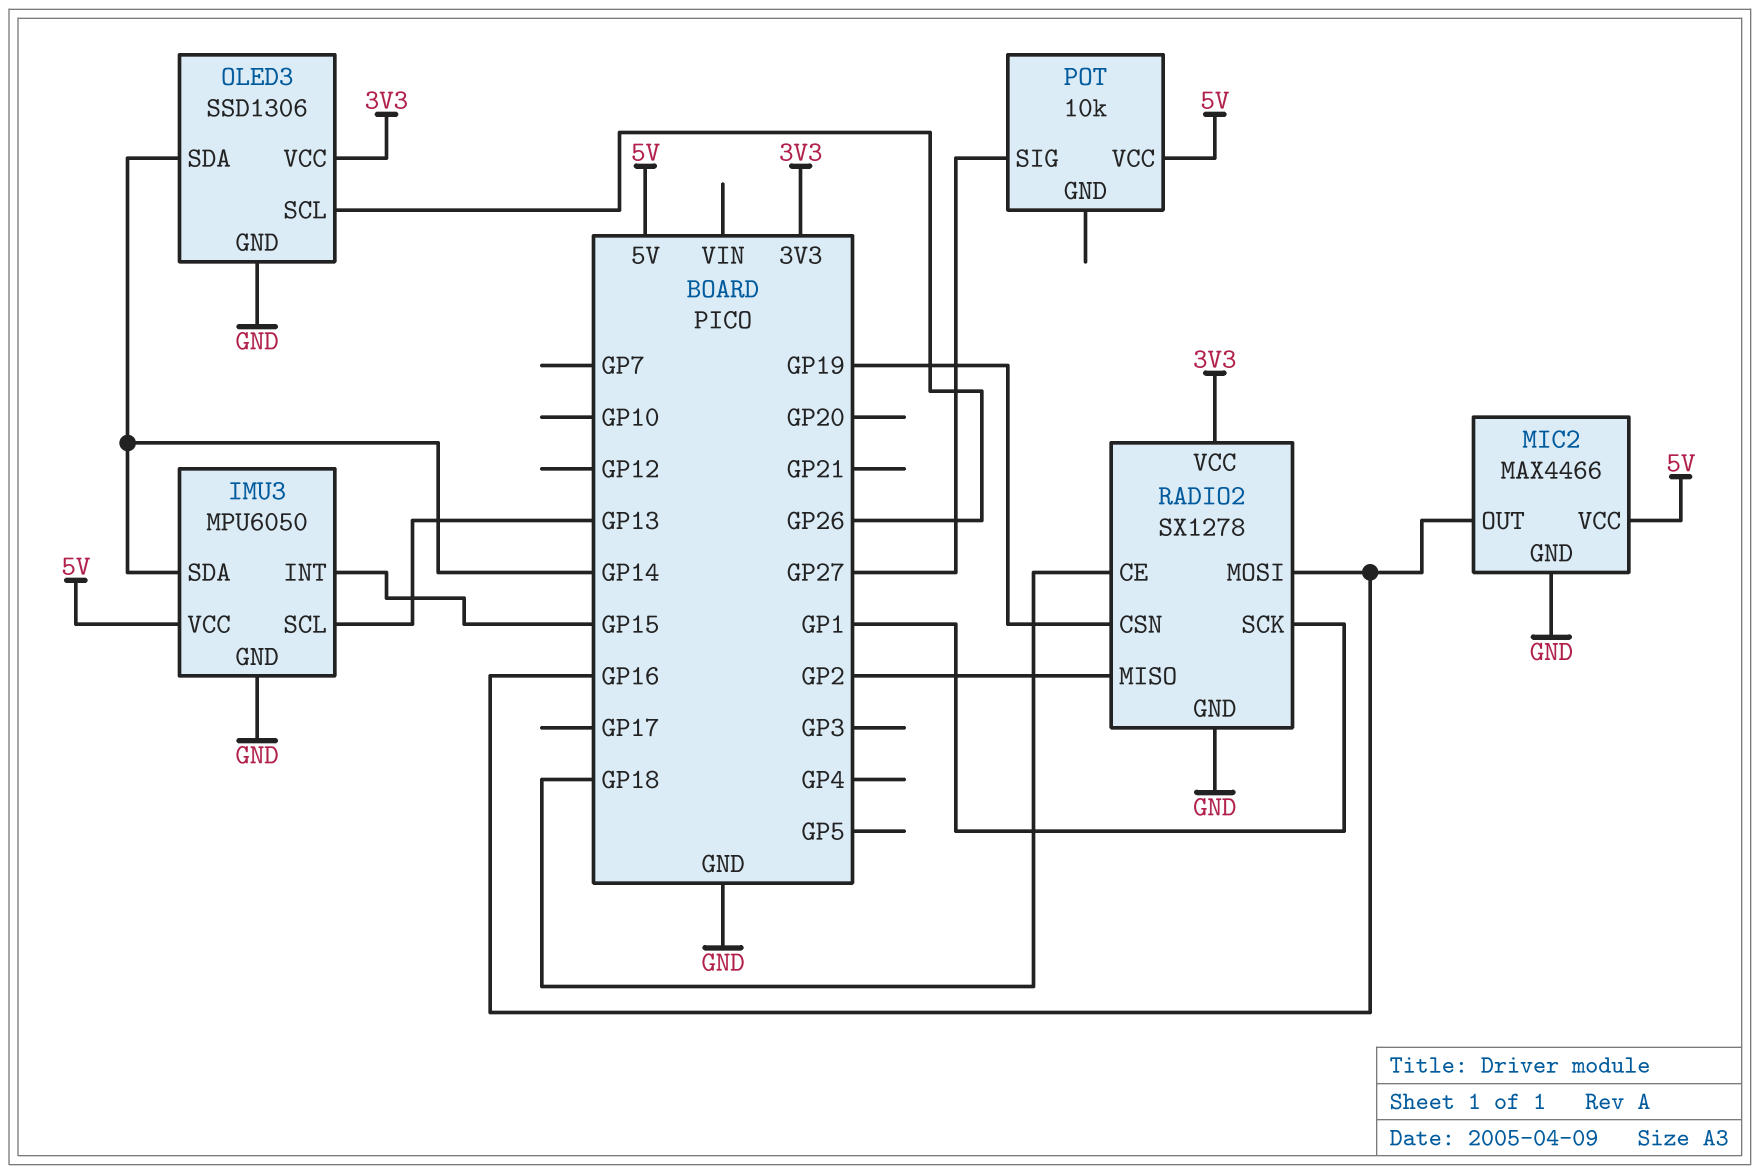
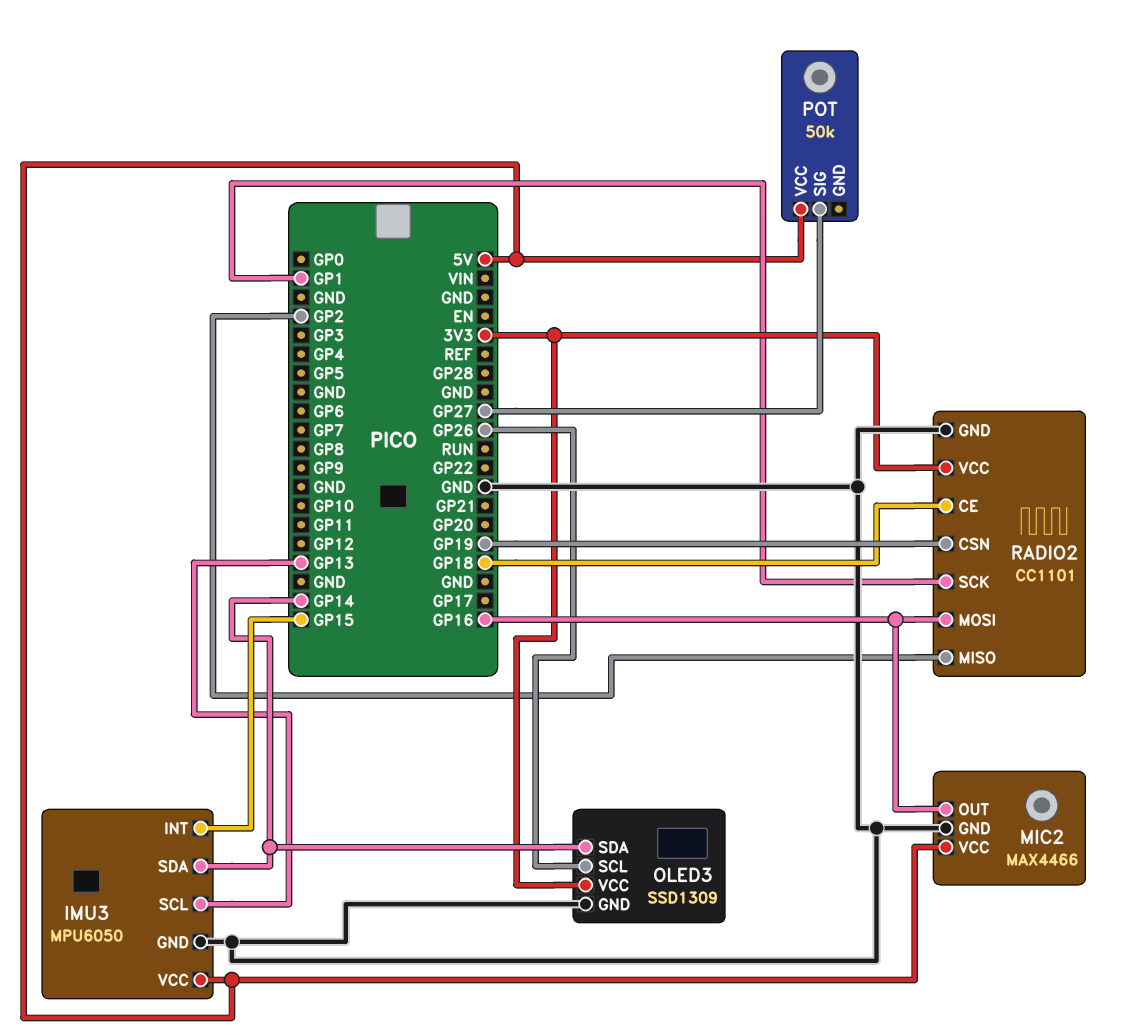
OLED3: SSD1306 -> SSD1309
POT: 10k -> 50k
RADIO2: SX1278 -> CC1101

